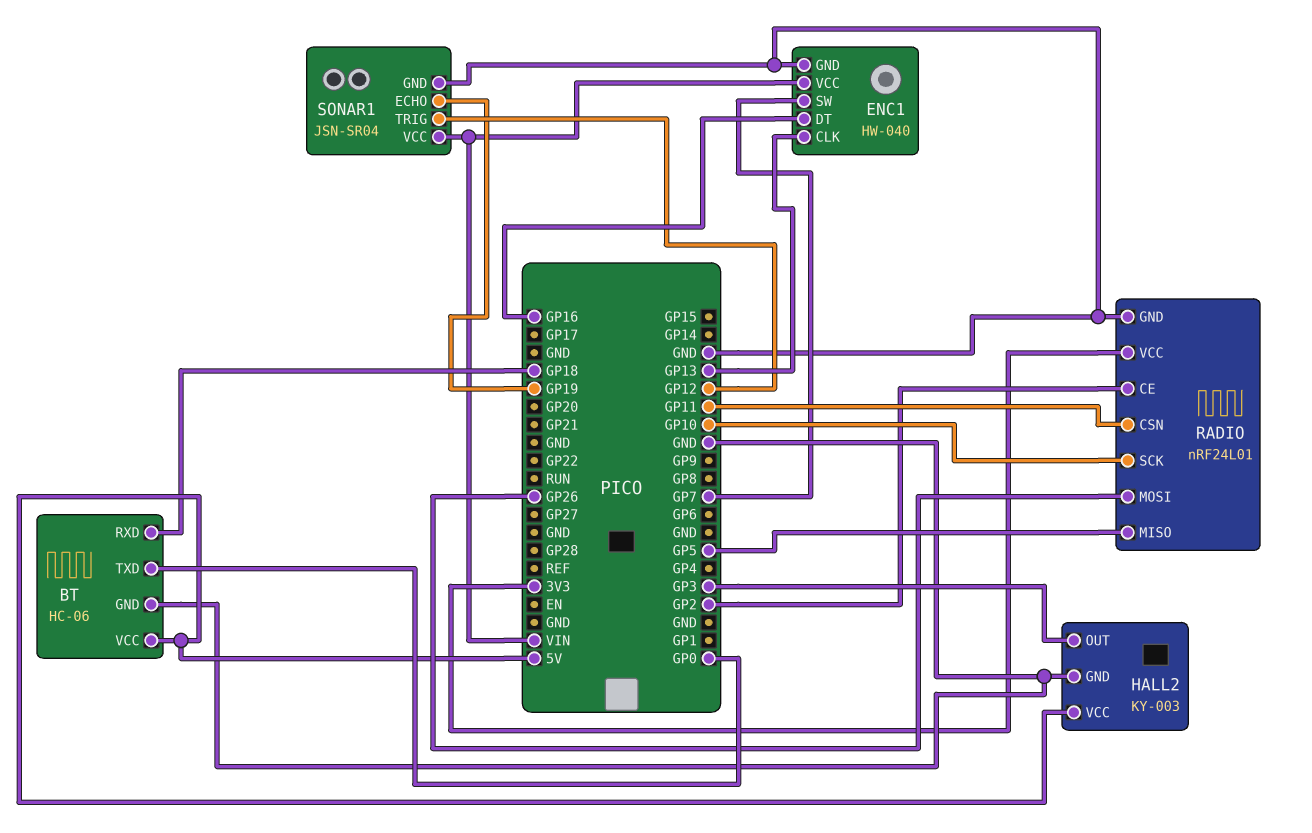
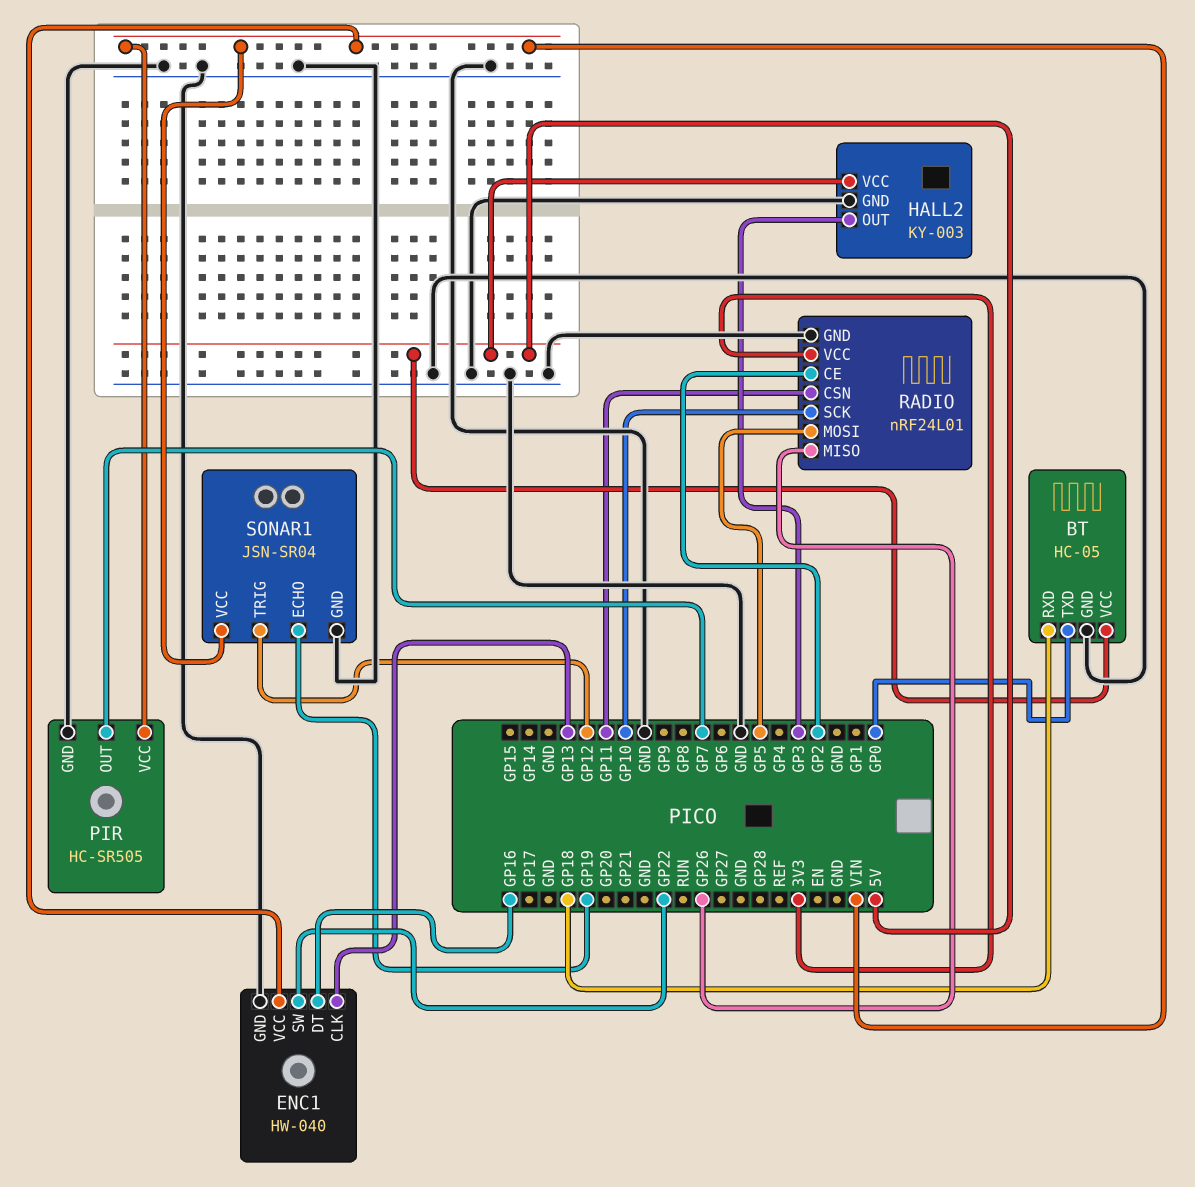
BT: HC-06 -> HC-05
ENC1 pin SW: GP7 -> GP22
PIR: none -> HC-SR505
PIR pin GND: none -> GND
PIR pin OUT: none -> GP7
PIR pin VCC: none -> VIN
RADIO pin MISO: GP5 -> GP26
RADIO pin MOSI: GP26 -> GP5

